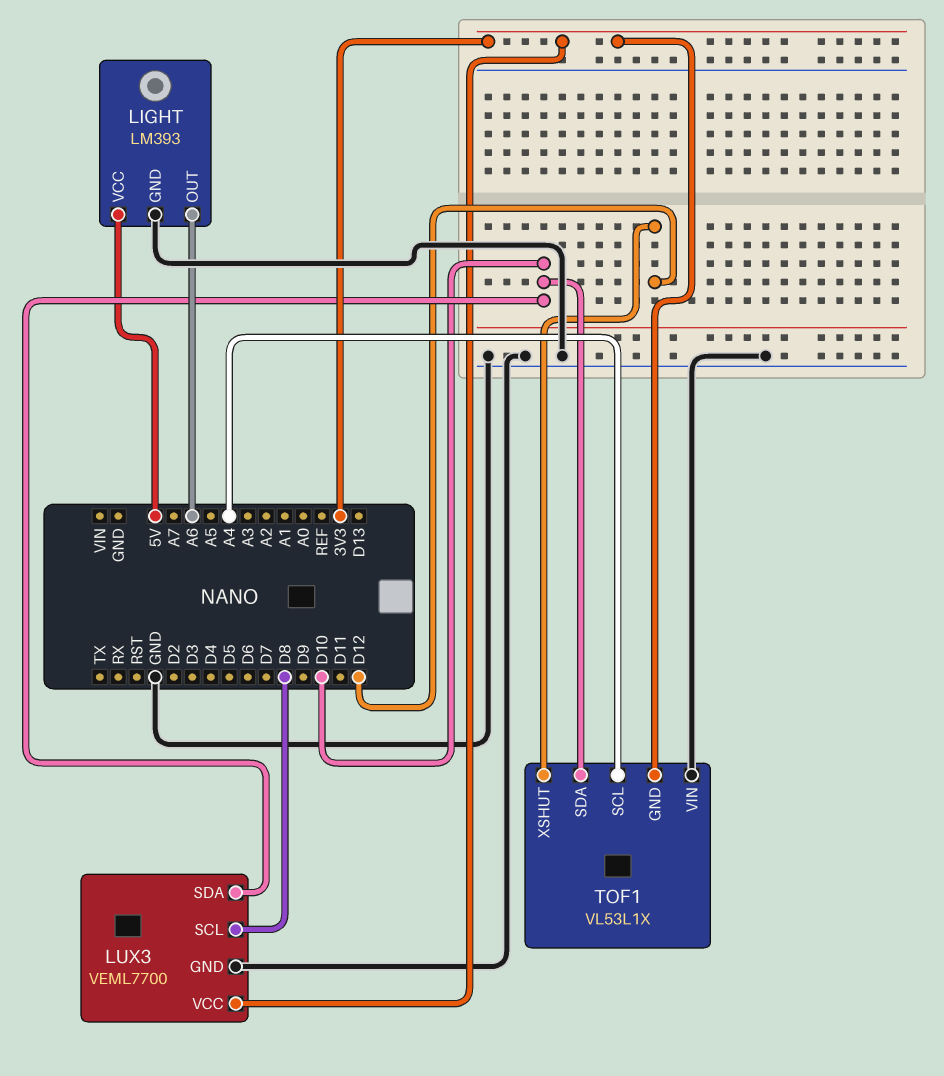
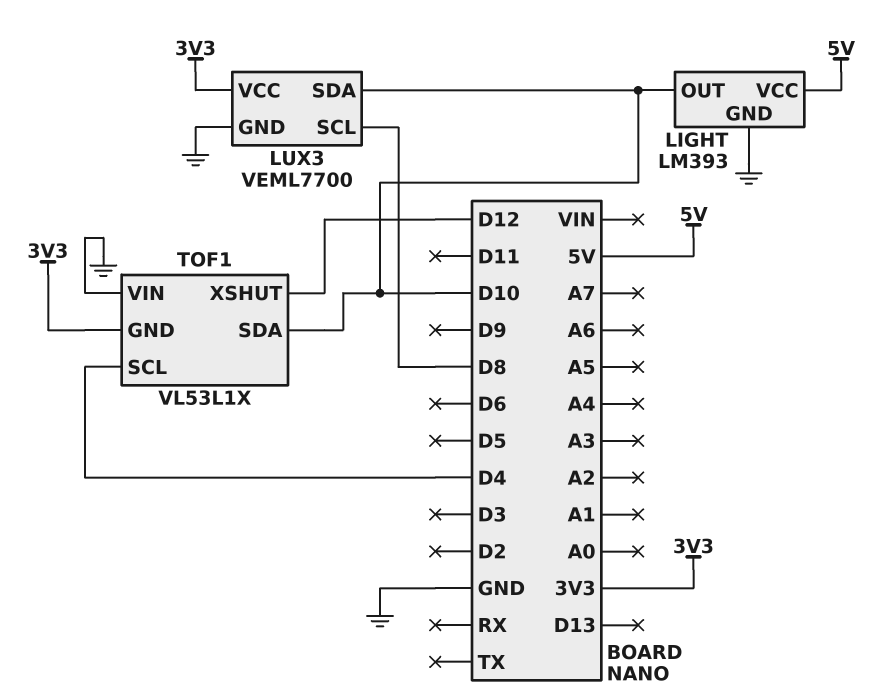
LIGHT pin OUT: A6 -> D10
TOF1 pin SCL: A4 -> D4

